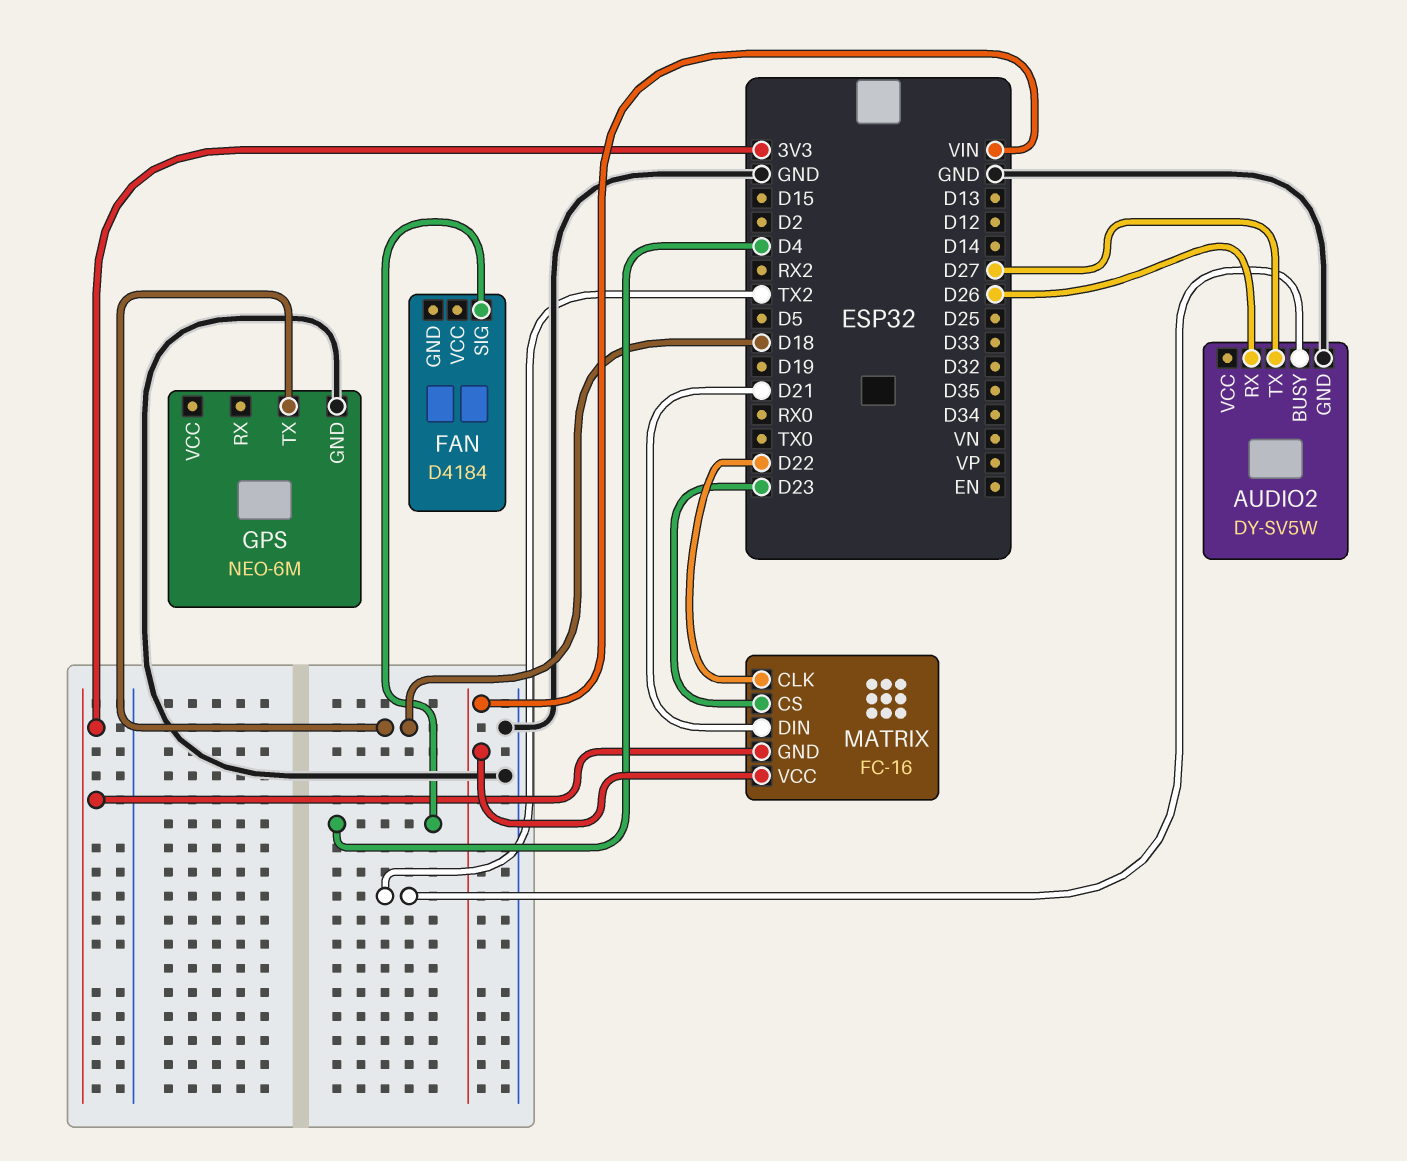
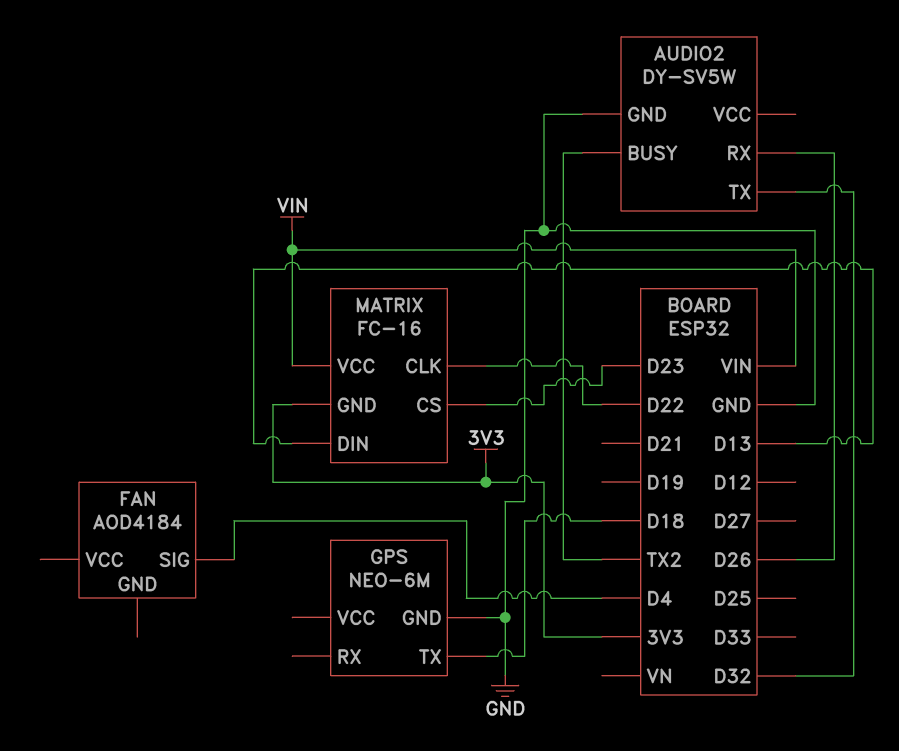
AUDIO2 pin TX: D27 -> D32
FAN: D4184 -> AOD4184
MATRIX pin DIN: D21 -> D13

